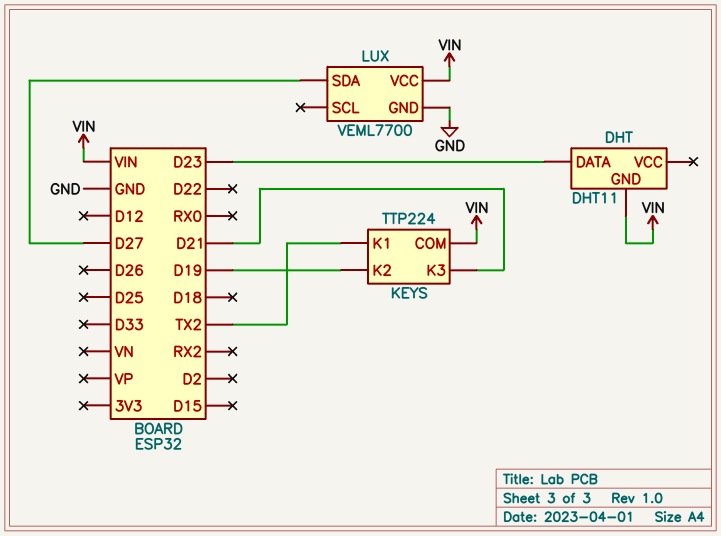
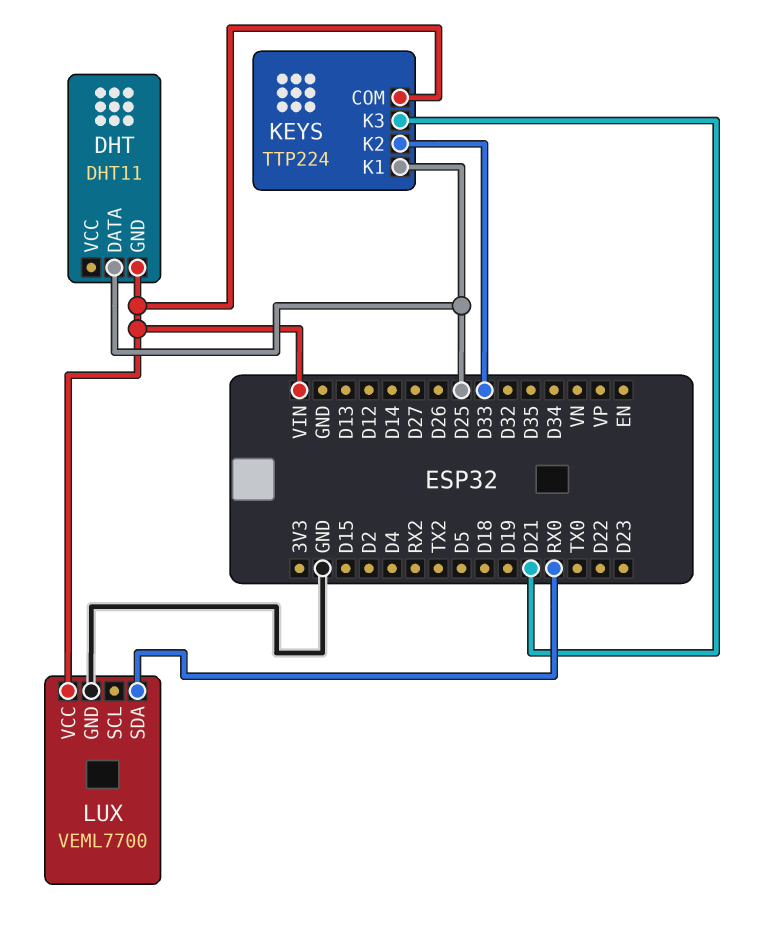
DHT pin DATA: D23 -> D25
KEYS pin K1: TX2 -> D25
KEYS pin K2: D19 -> D33
LUX pin SDA: D27 -> RX0

